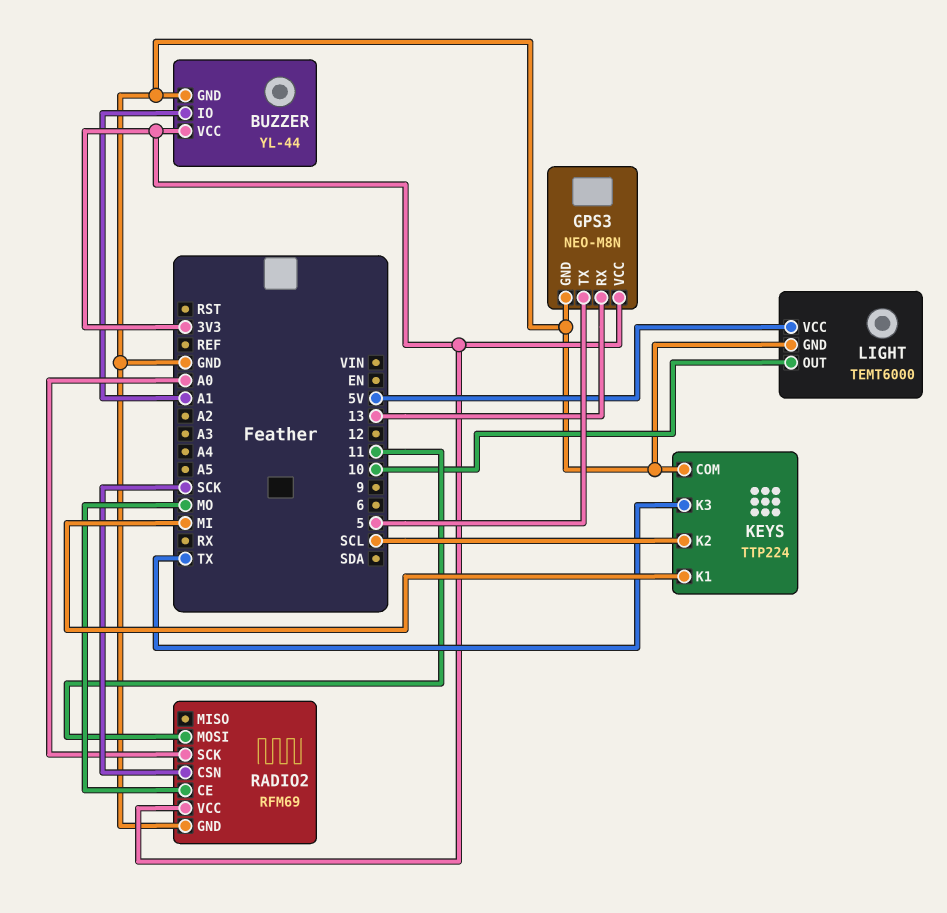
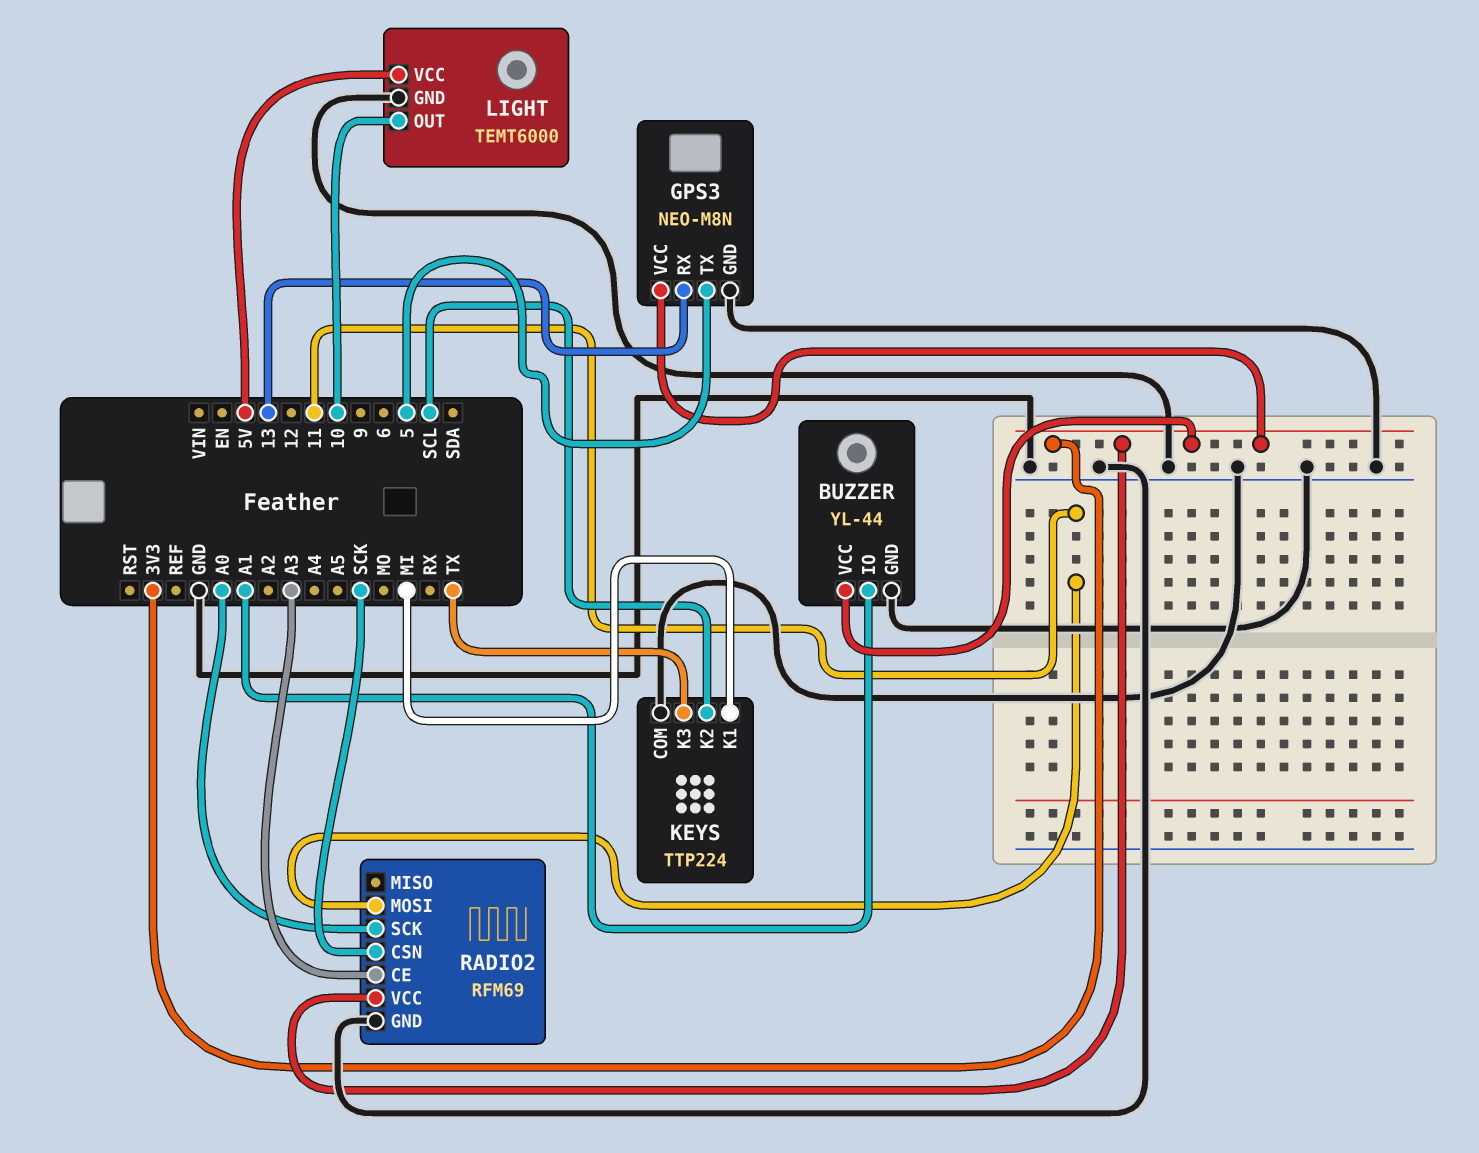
RADIO2 pin CE: MO -> A3

